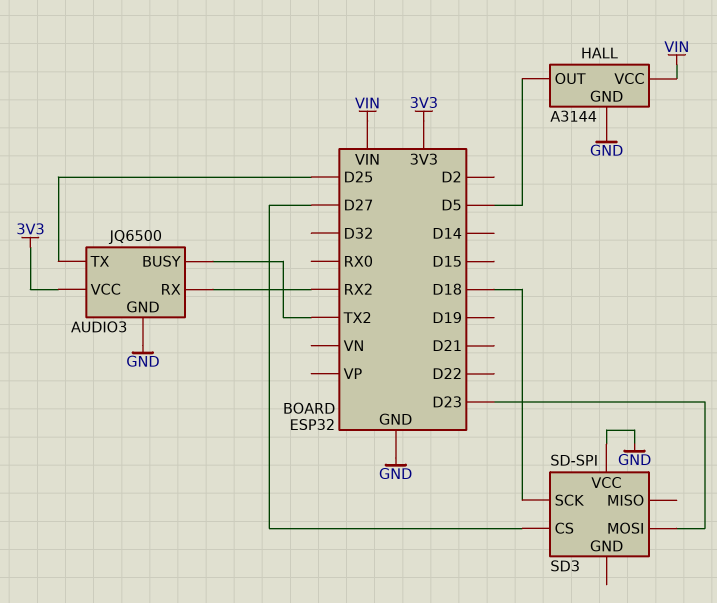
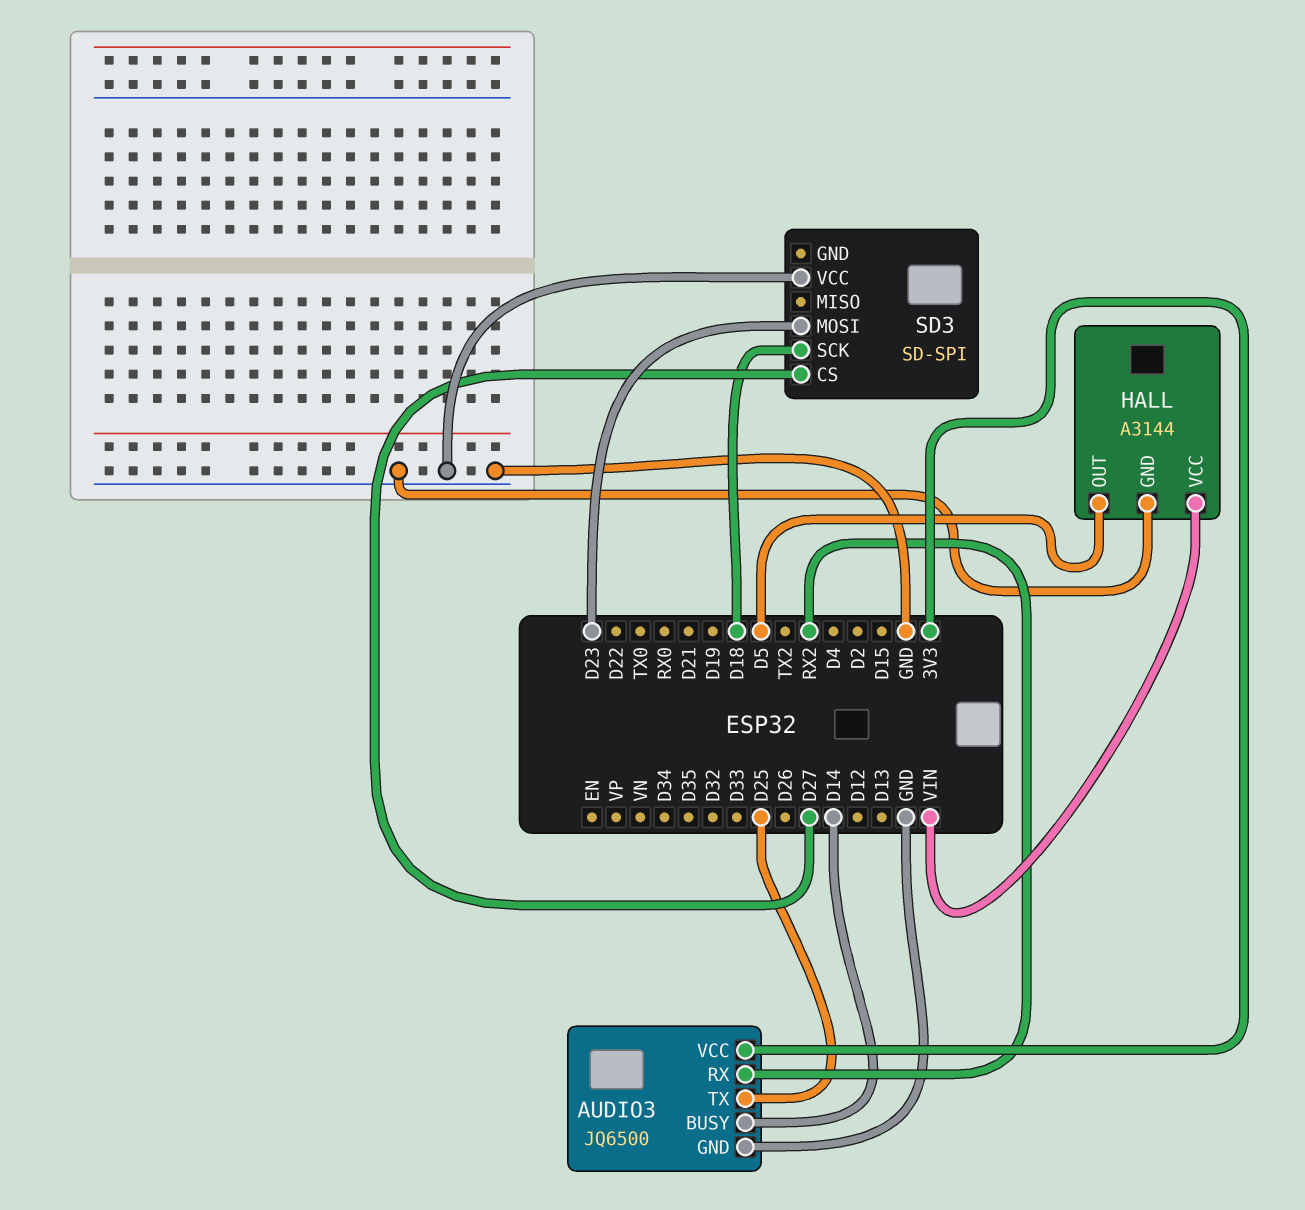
AUDIO3 pin BUSY: TX2 -> D14

